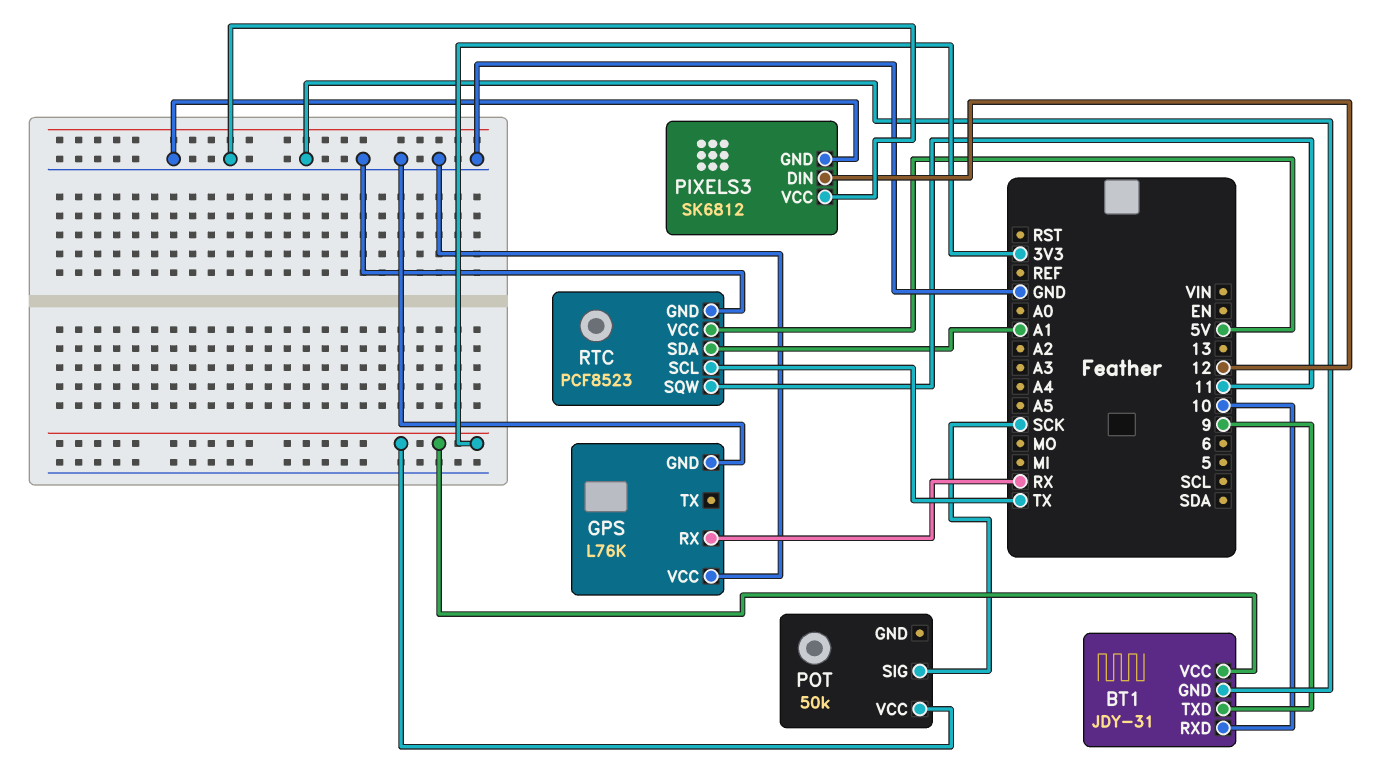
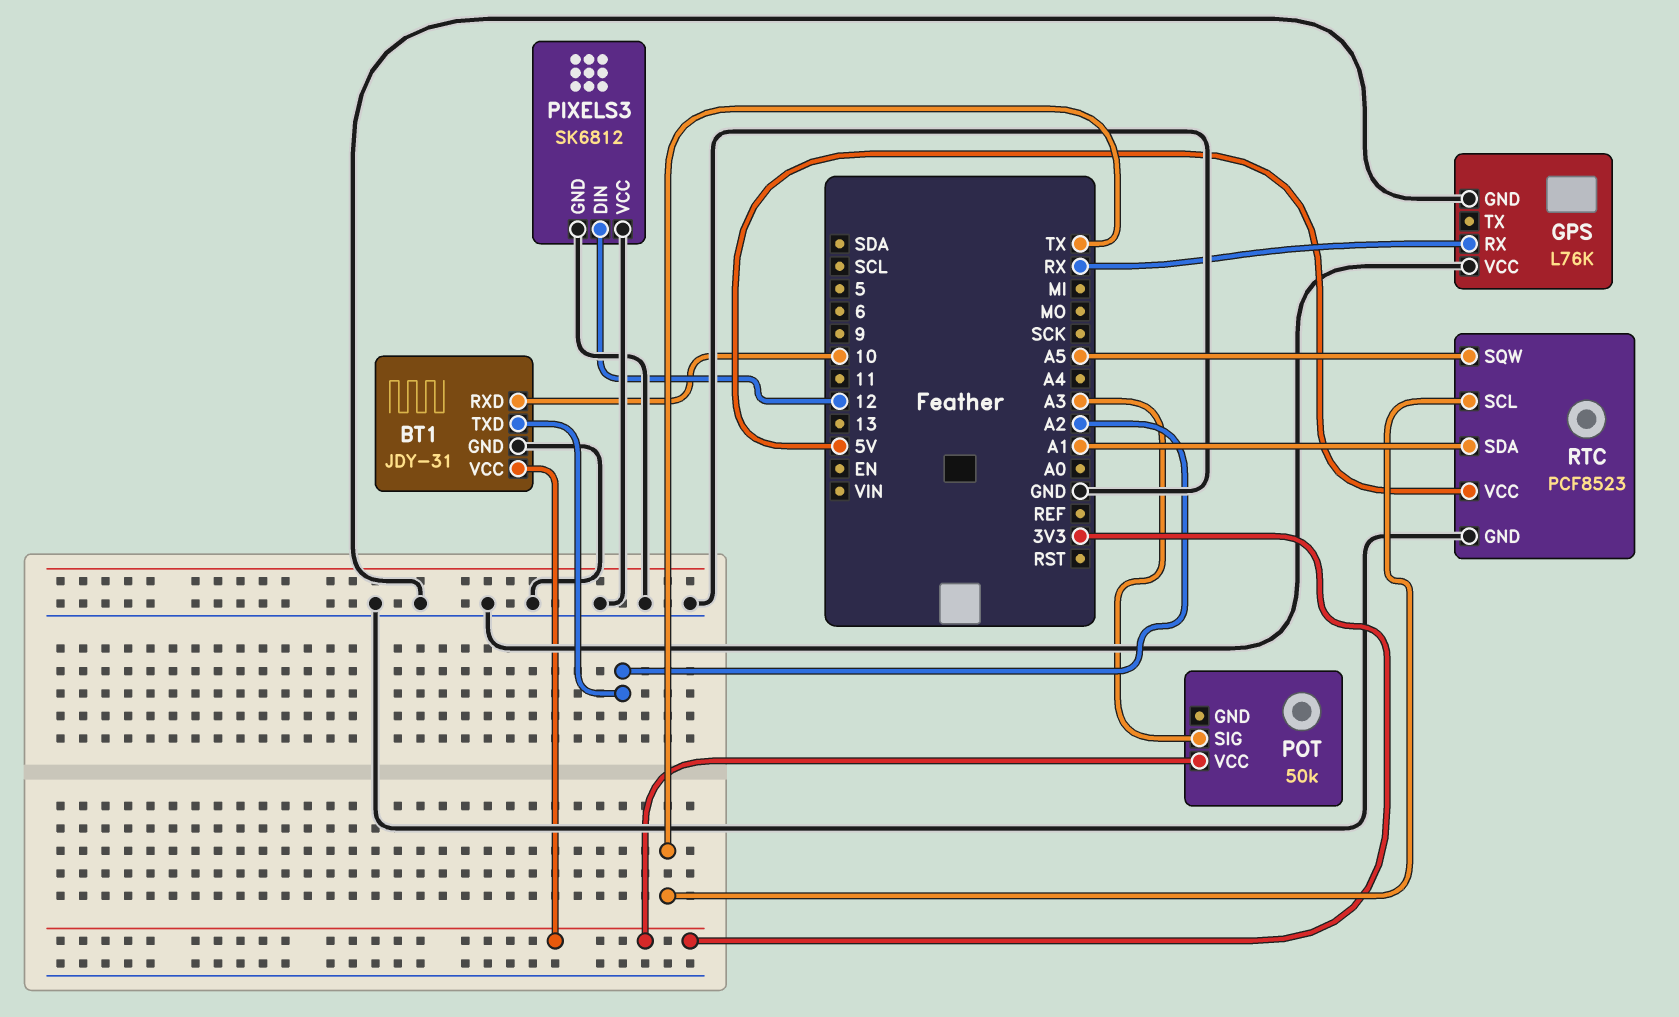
BT1 pin TXD: 9 -> A2
POT pin SIG: SCK -> A3
RTC pin SQW: 11 -> A5

